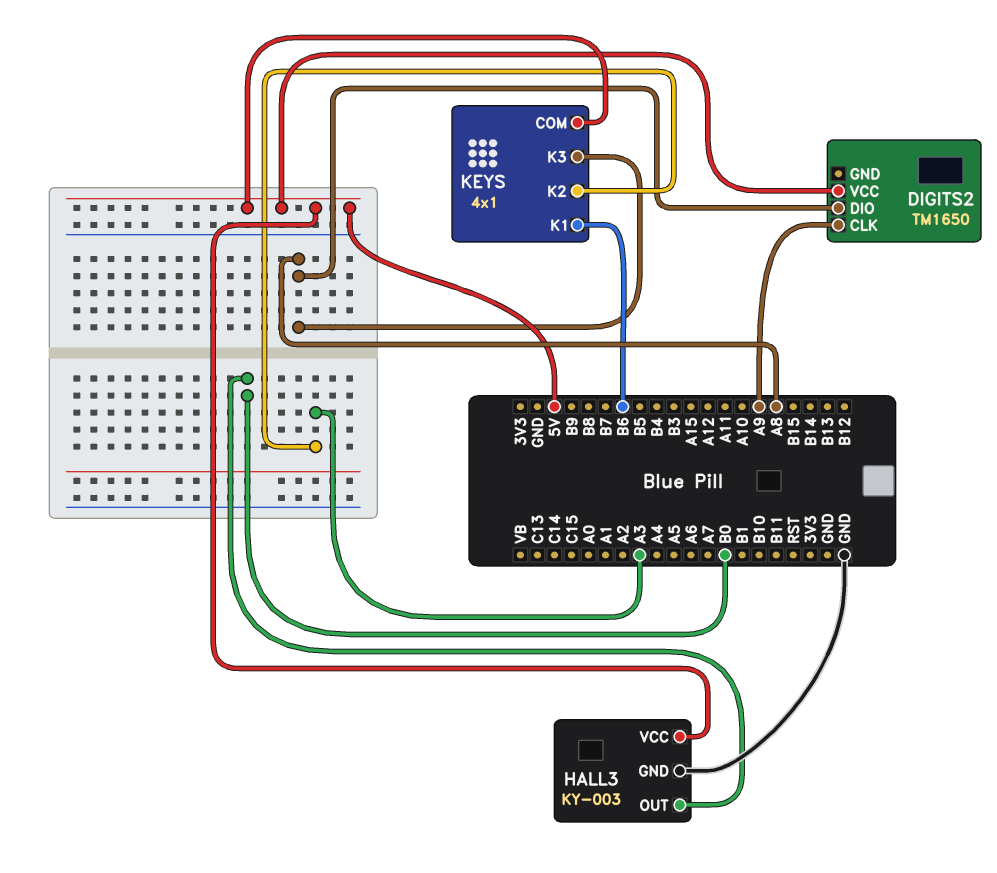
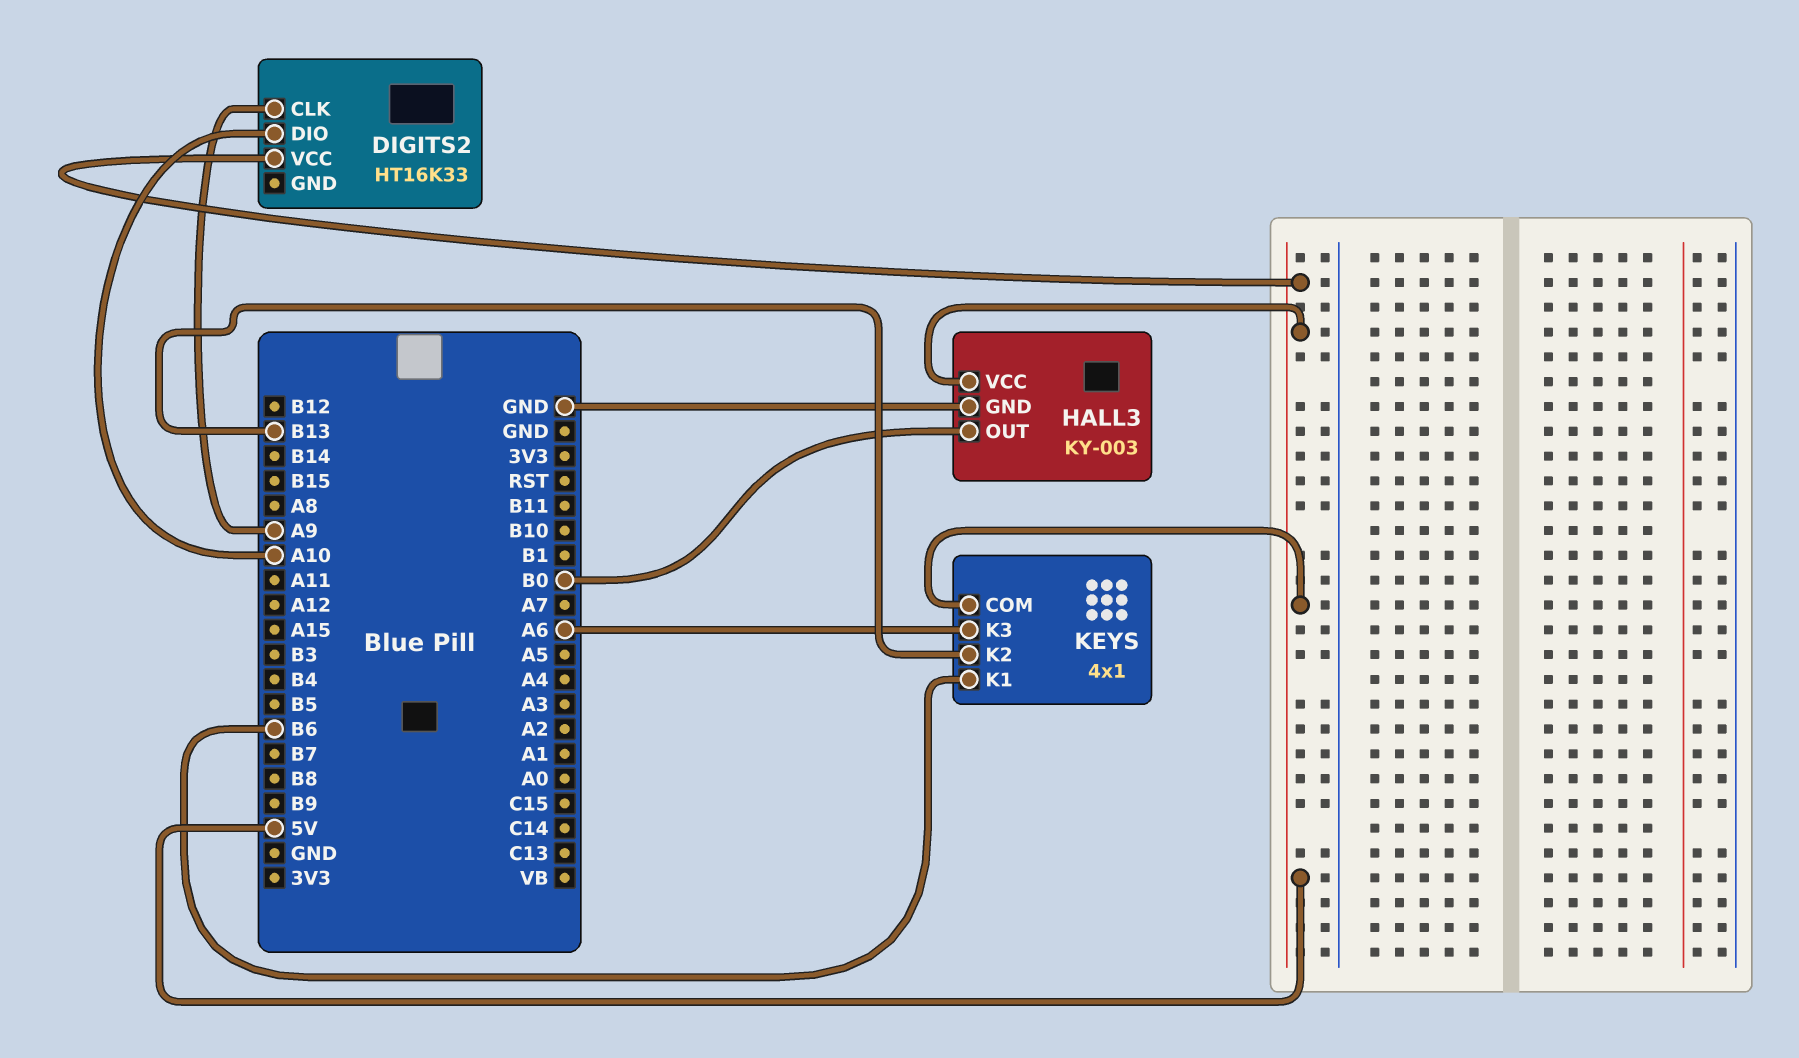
DIGITS2: TM1650 -> HT16K33
DIGITS2 pin DIO: A8 -> A10
KEYS pin K2: A3 -> B13
KEYS pin K3: A8 -> A6

